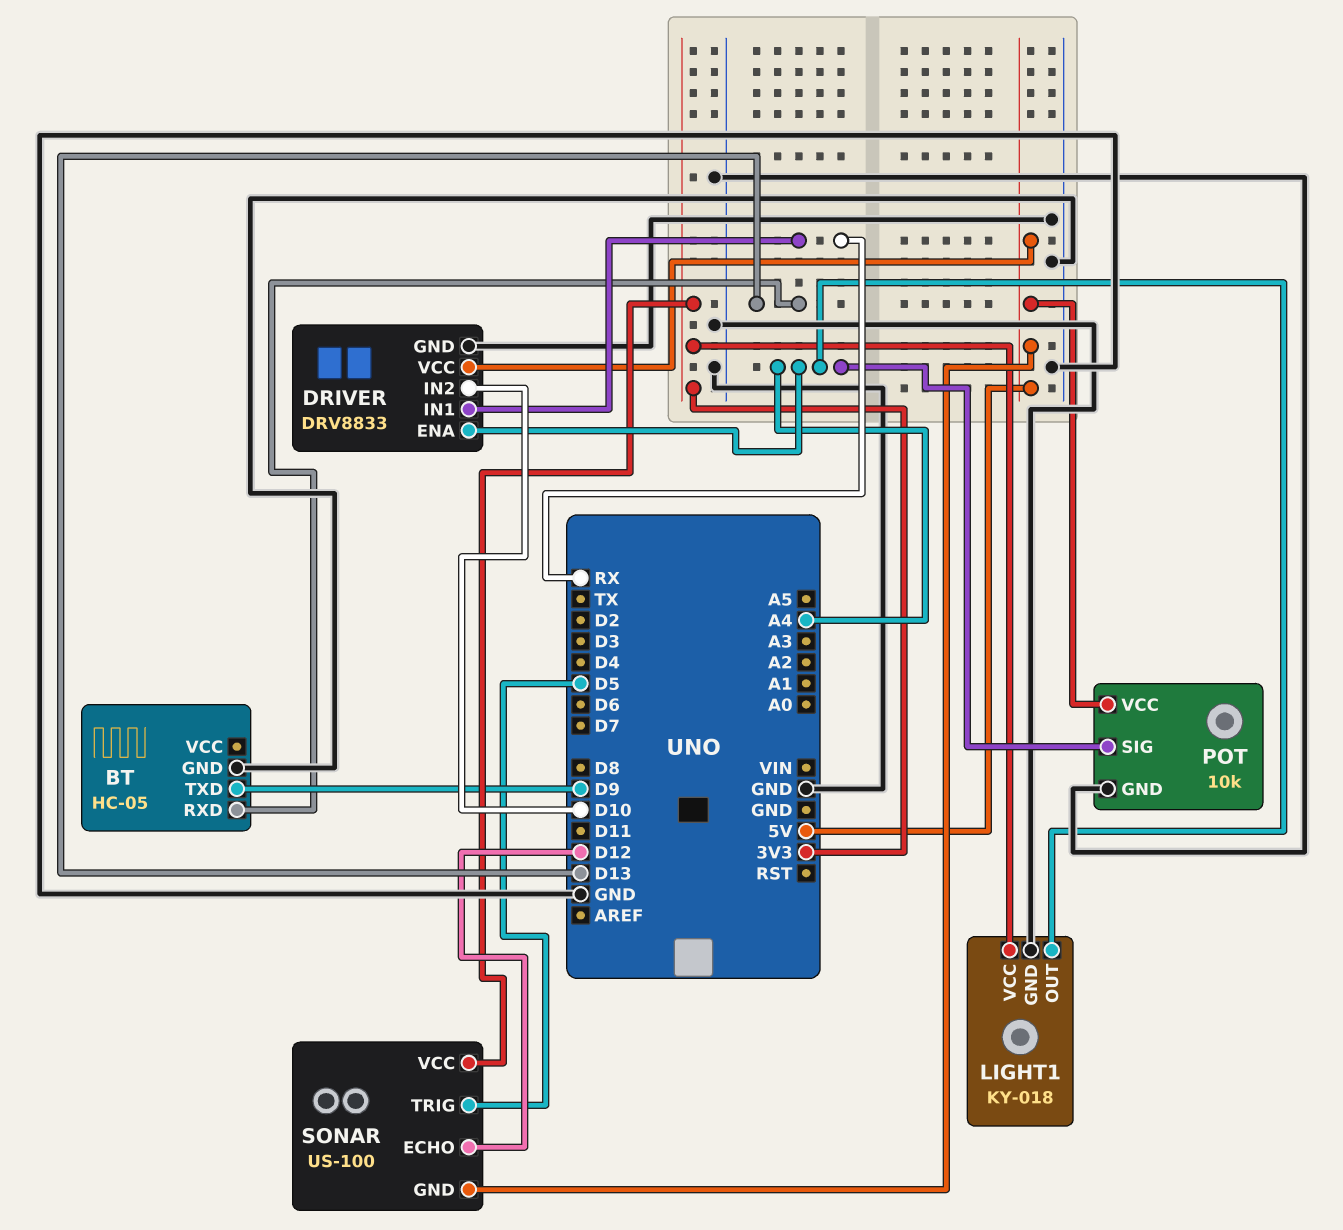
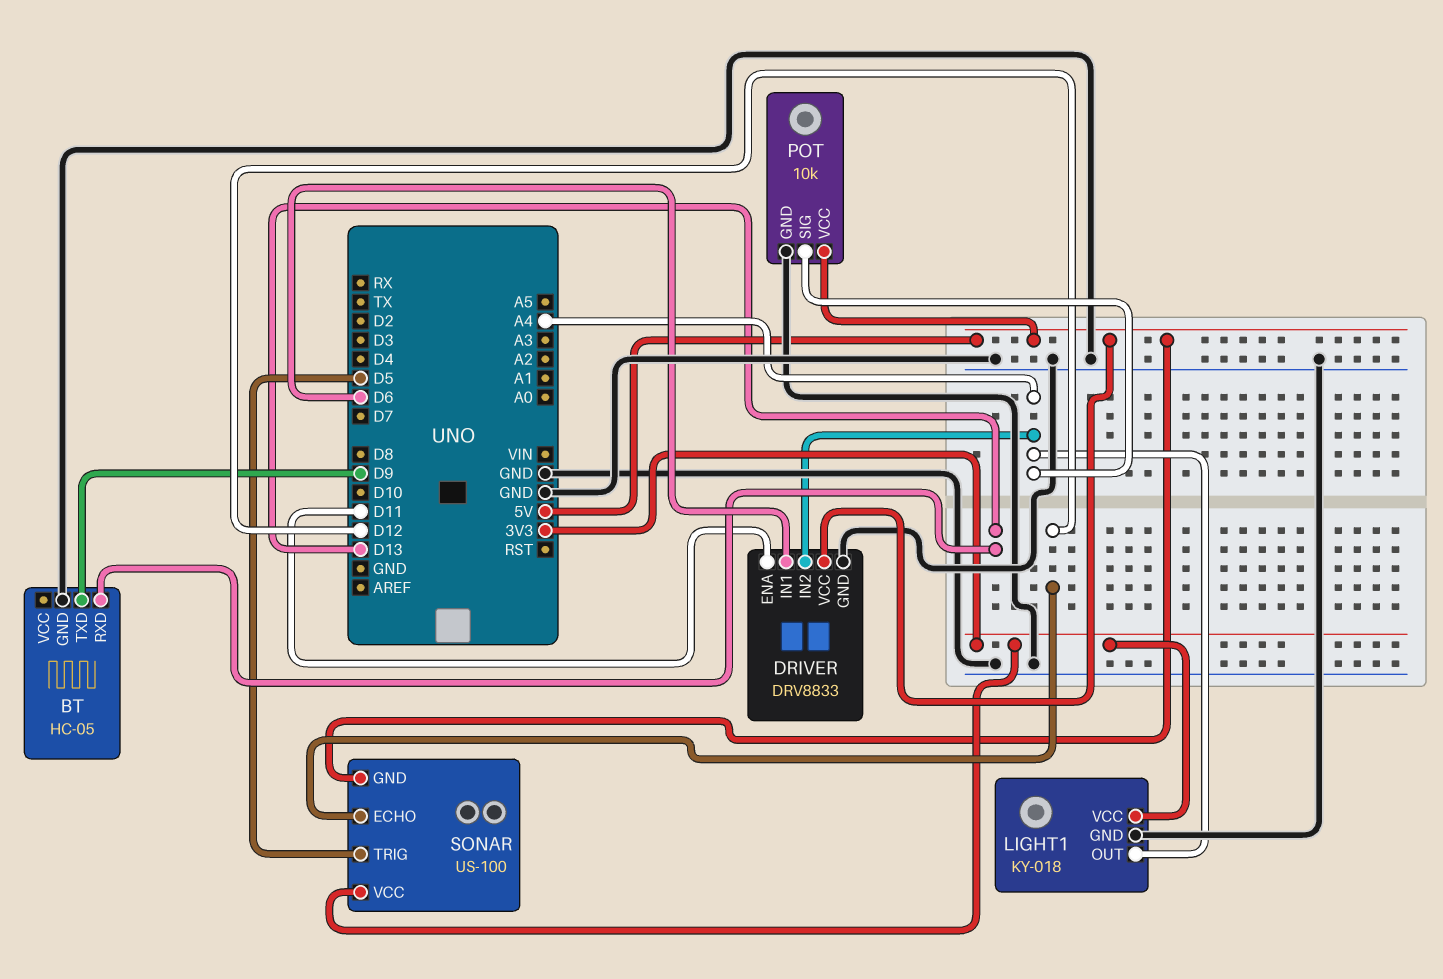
DRIVER pin ENA: A4 -> D11
DRIVER pin IN1: RX -> D6
DRIVER pin IN2: D10 -> A4

